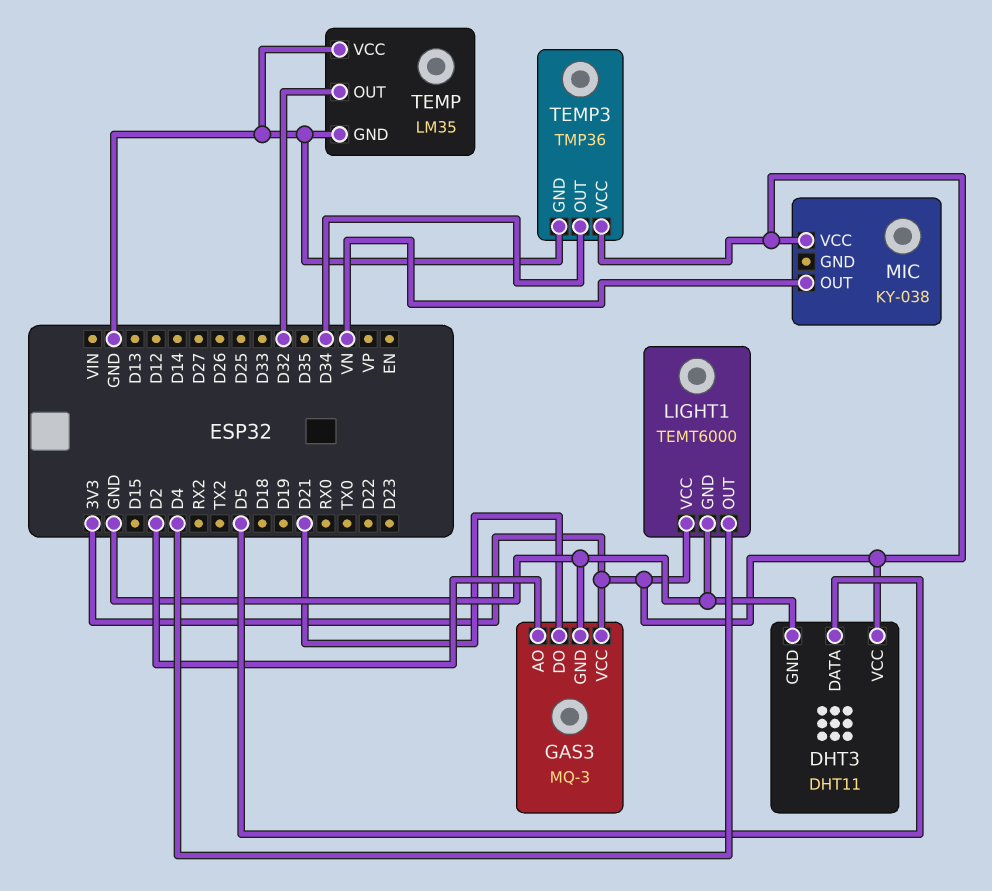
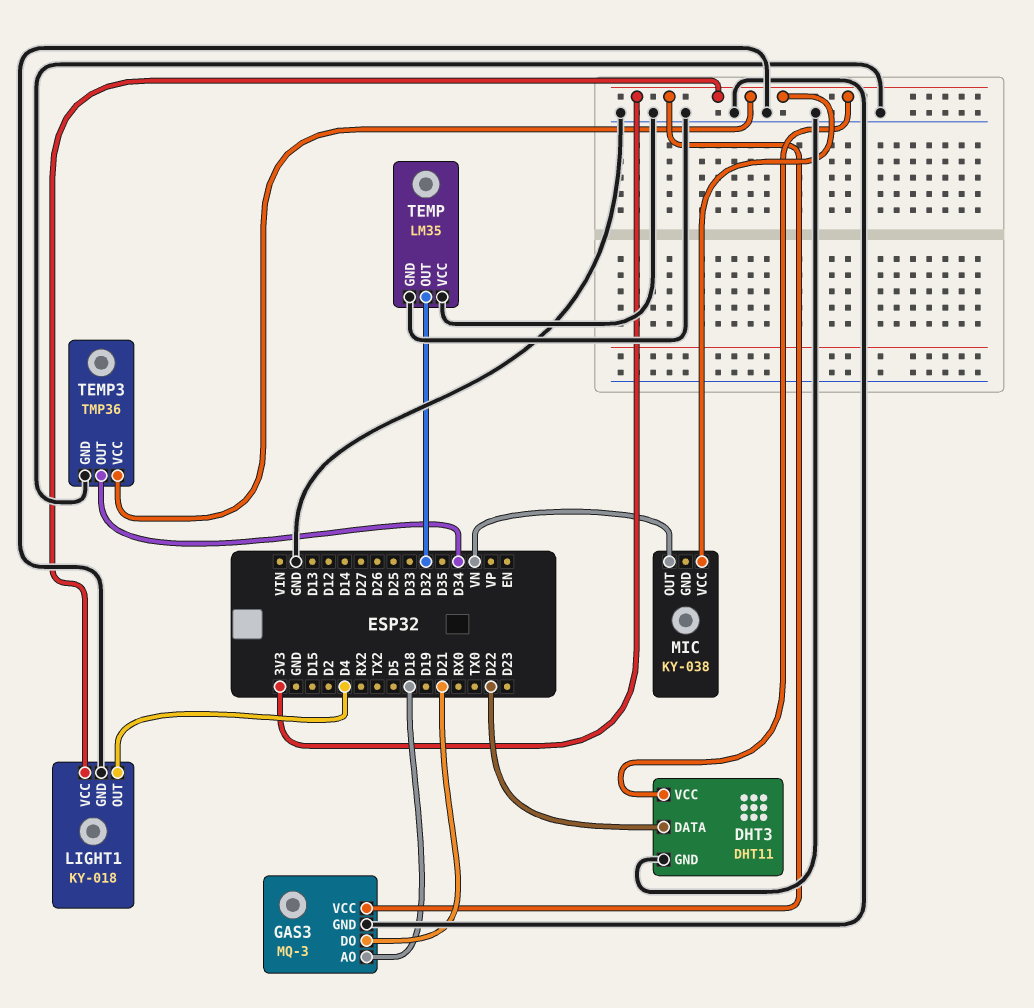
DHT3 pin DATA: D5 -> D22
GAS3 pin AO: D2 -> D18
LIGHT1: TEMT6000 -> KY-018

